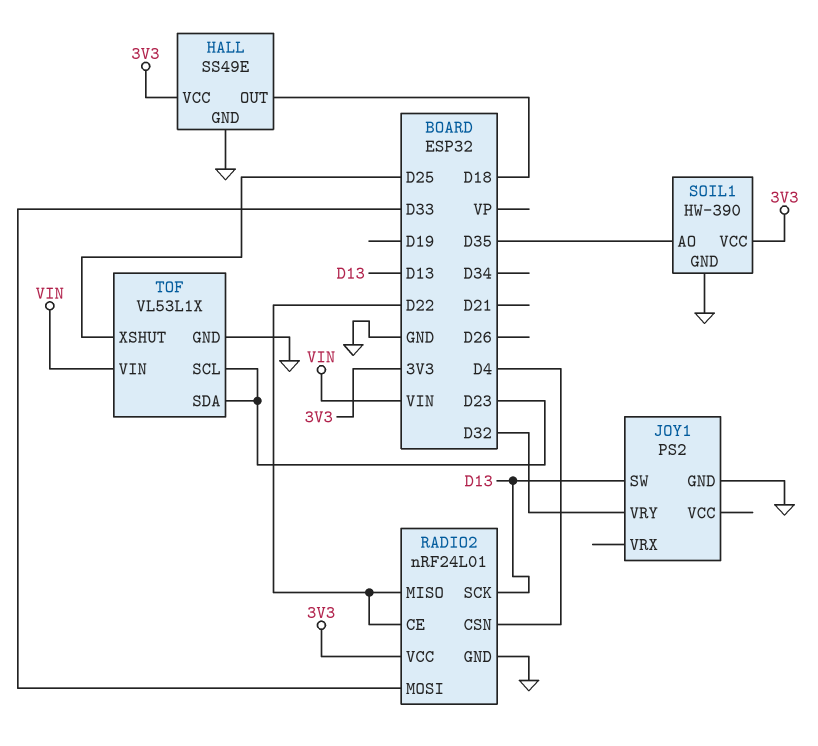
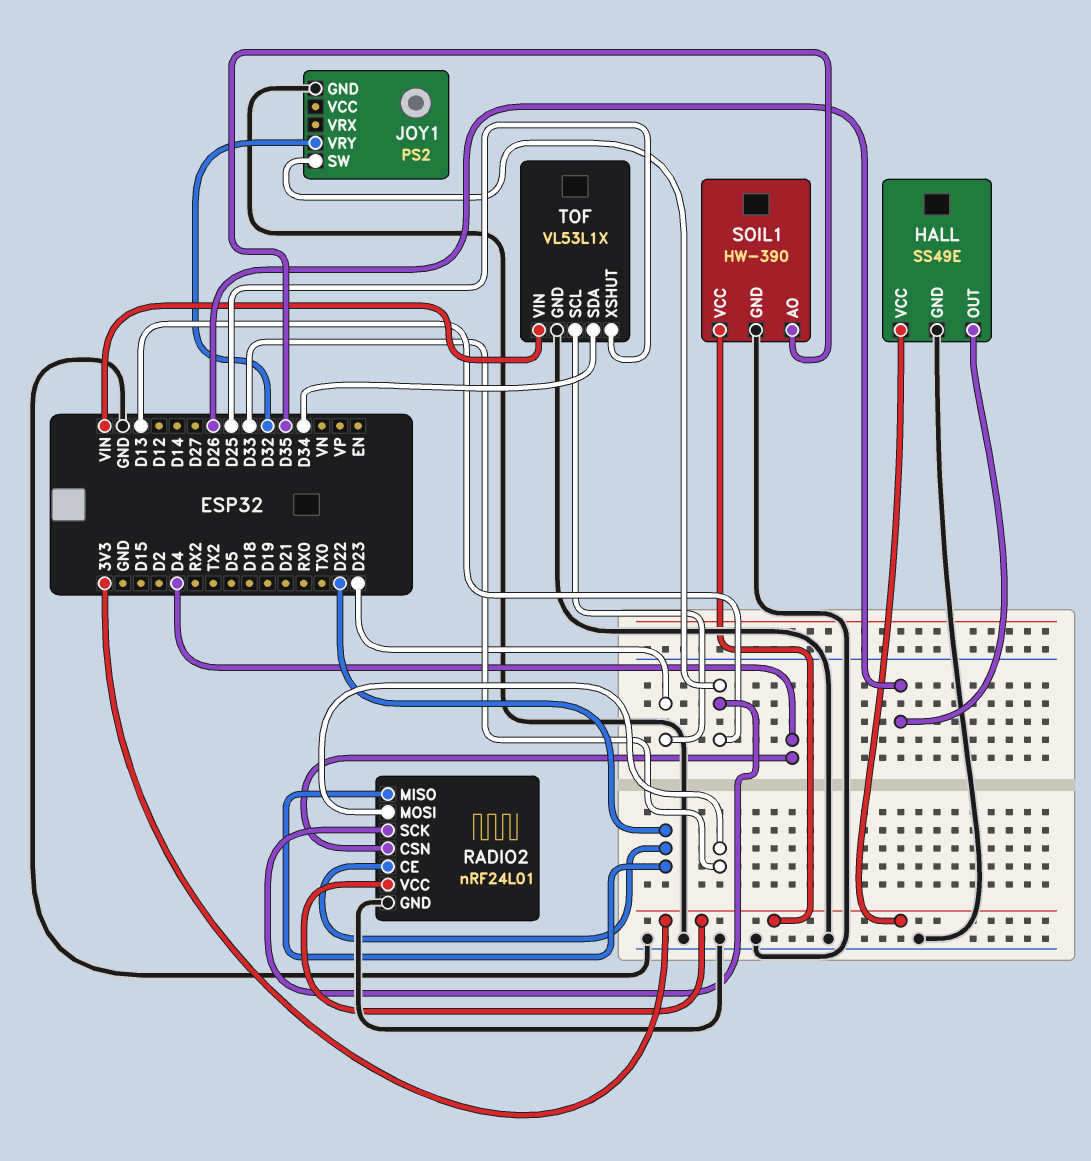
HALL pin OUT: D18 -> D26
TOF pin SDA: D23 -> D34

